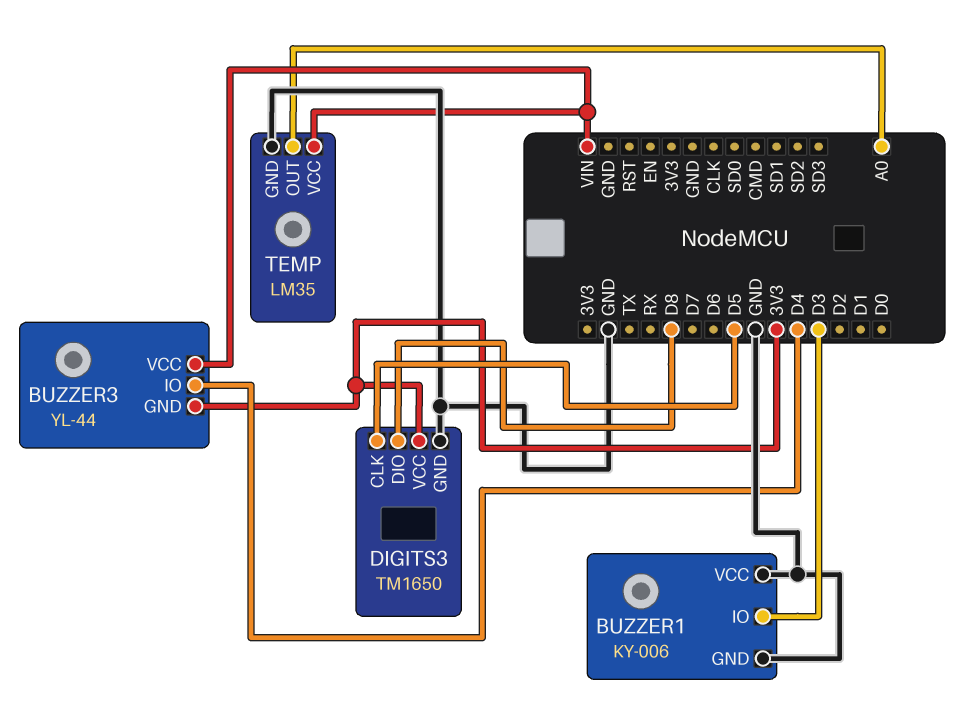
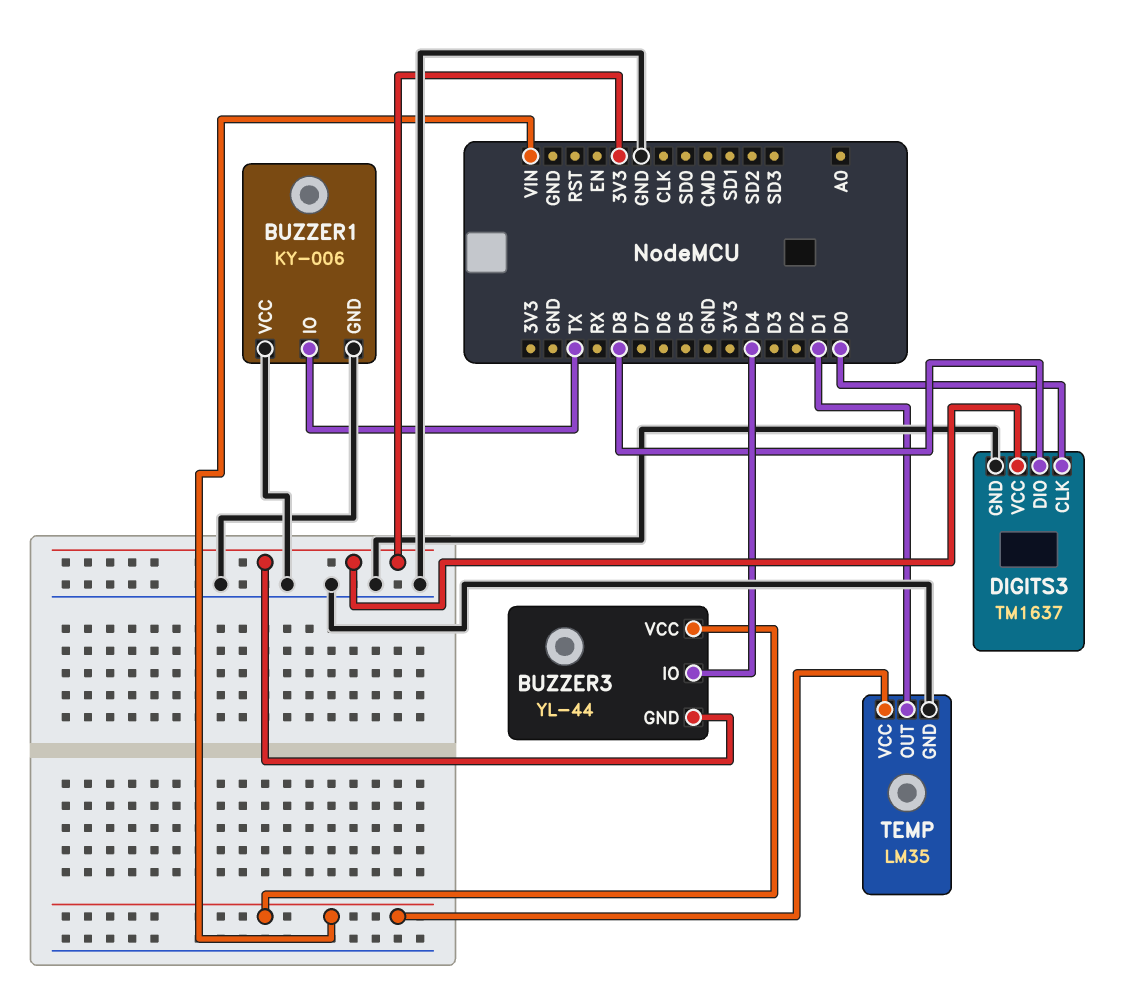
BUZZER1 pin IO: D3 -> TX
DIGITS3: TM1650 -> TM1637
DIGITS3 pin CLK: D5 -> D0
TEMP pin OUT: A0 -> D1

